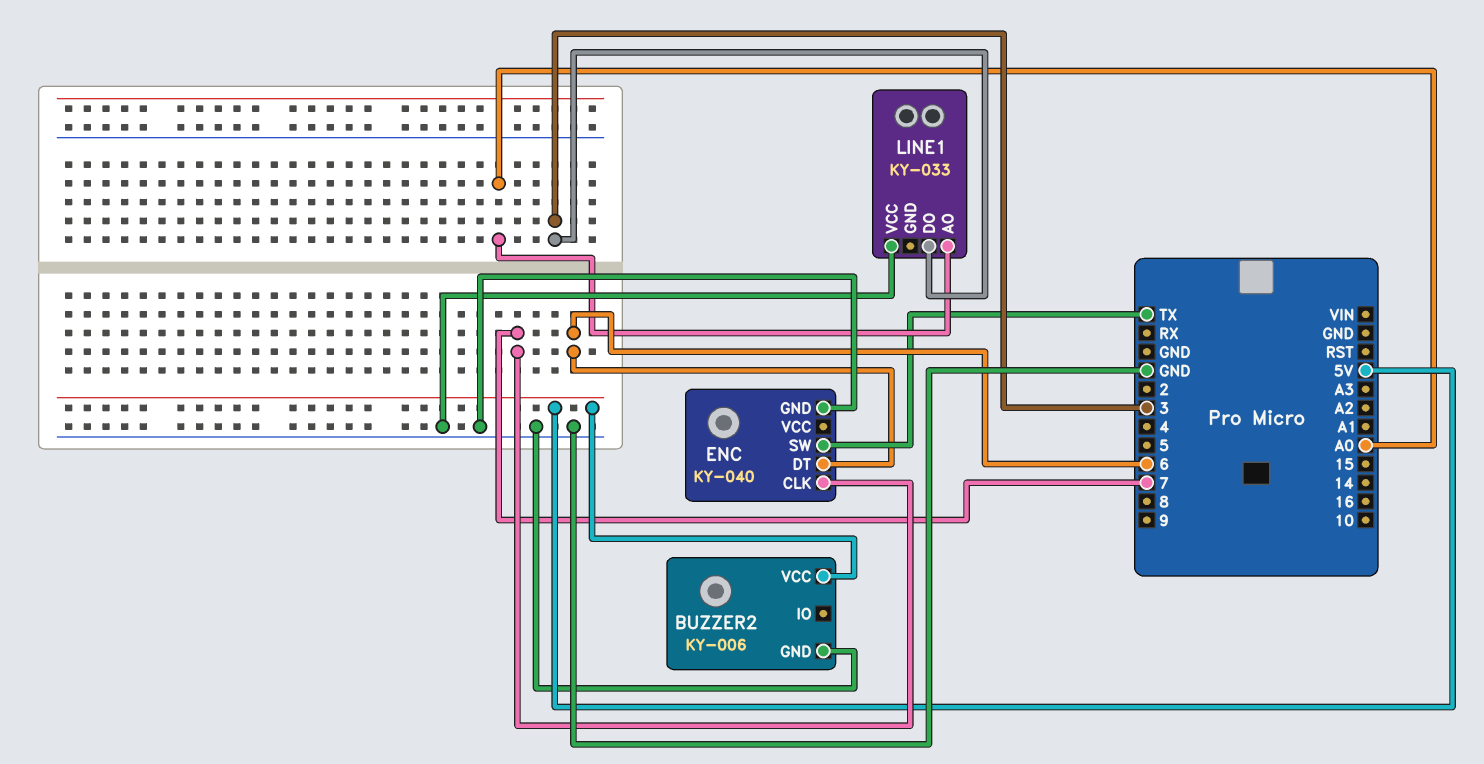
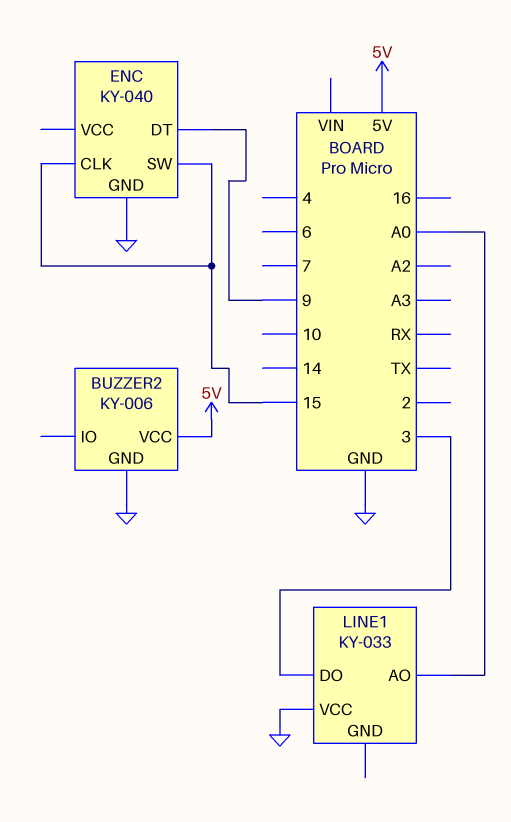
ENC pin CLK: 7 -> 15
ENC pin DT: 6 -> 9
ENC pin SW: TX -> 15

